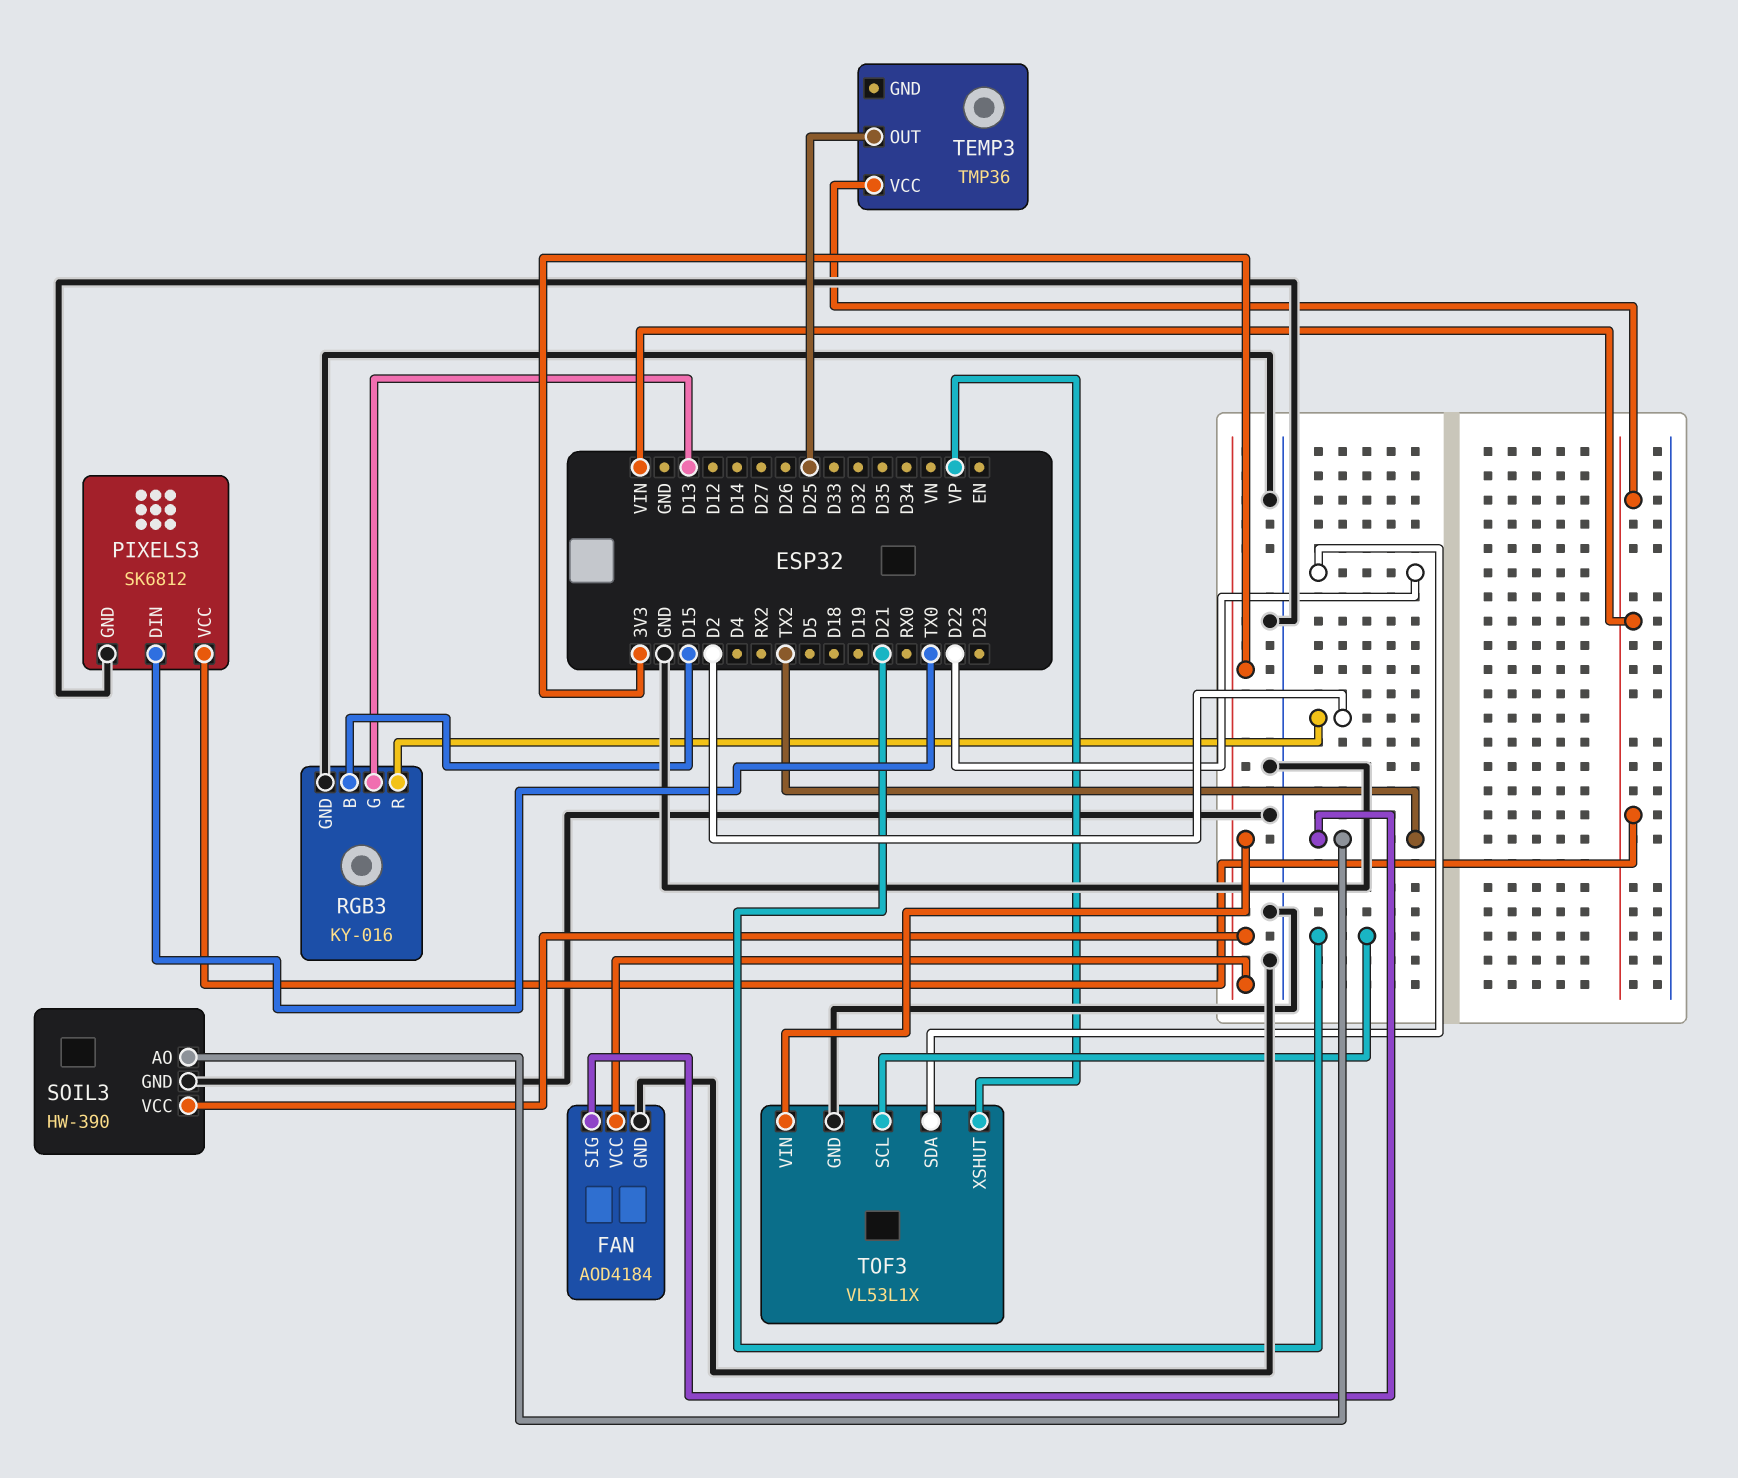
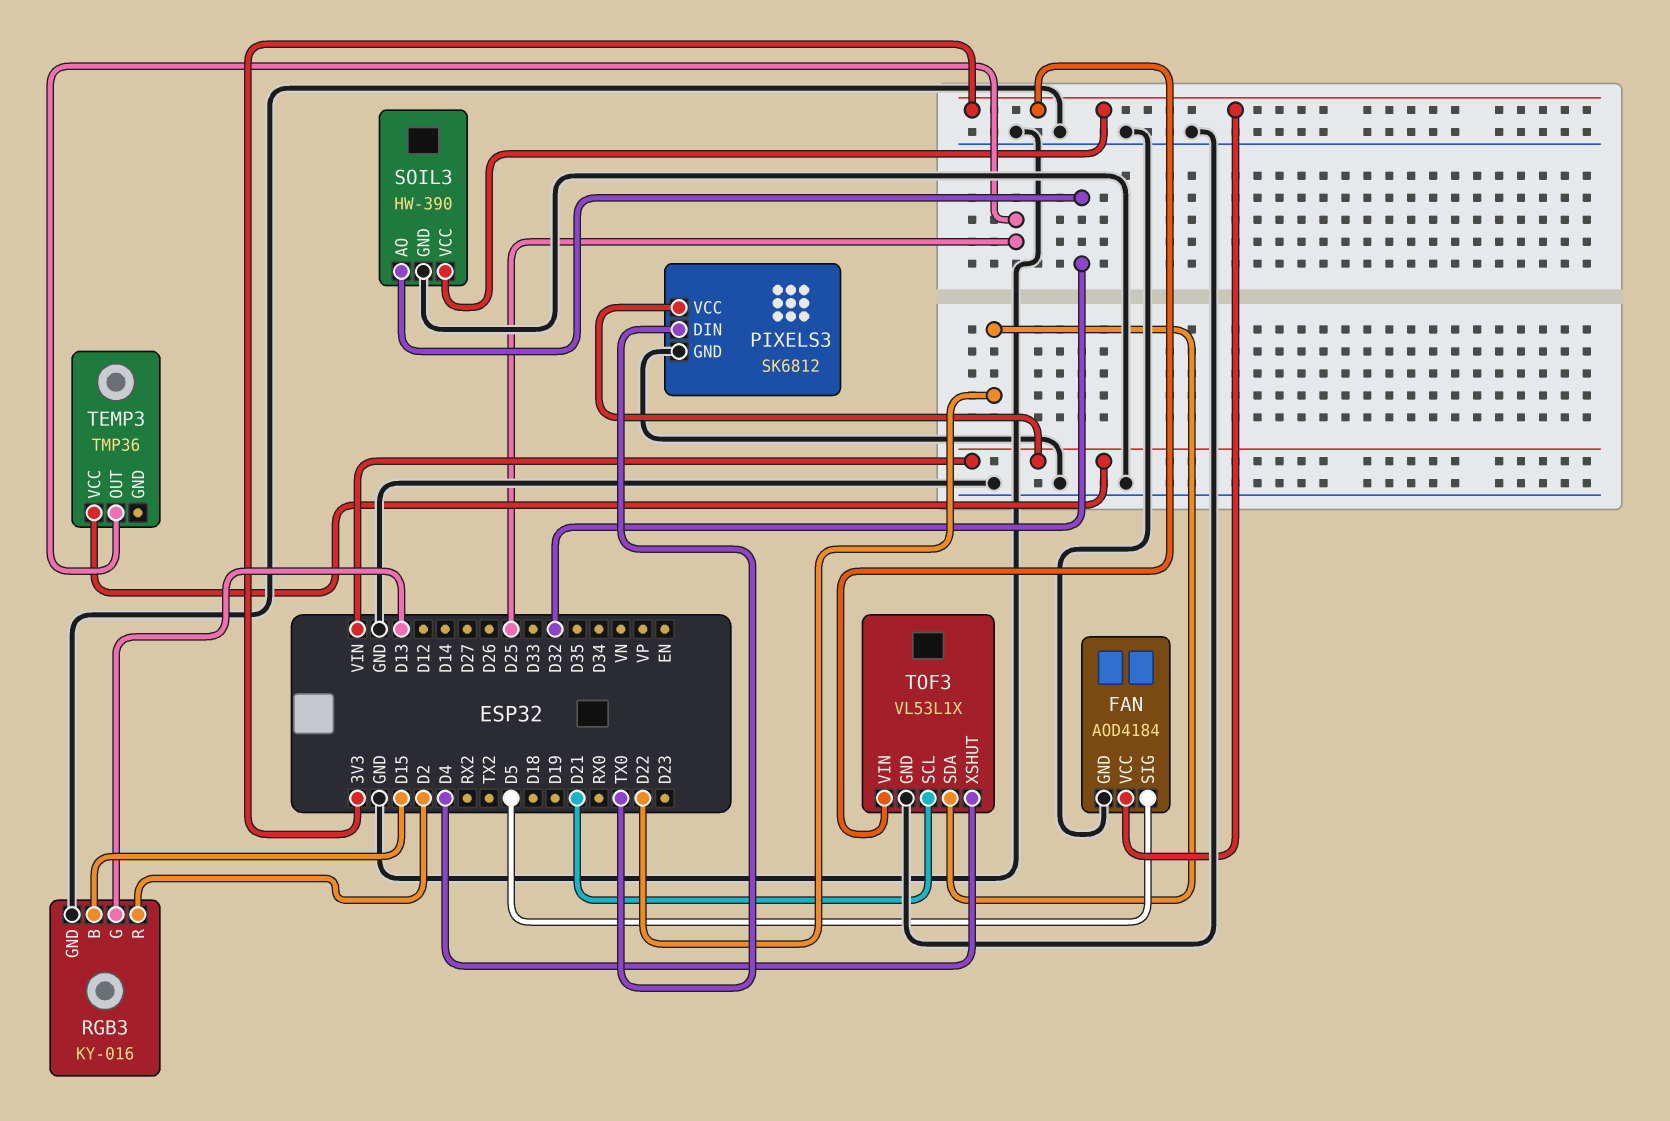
FAN pin SIG: TX2 -> D5
SOIL3 pin AO: TX2 -> D32
TOF3 pin XSHUT: VP -> D4

